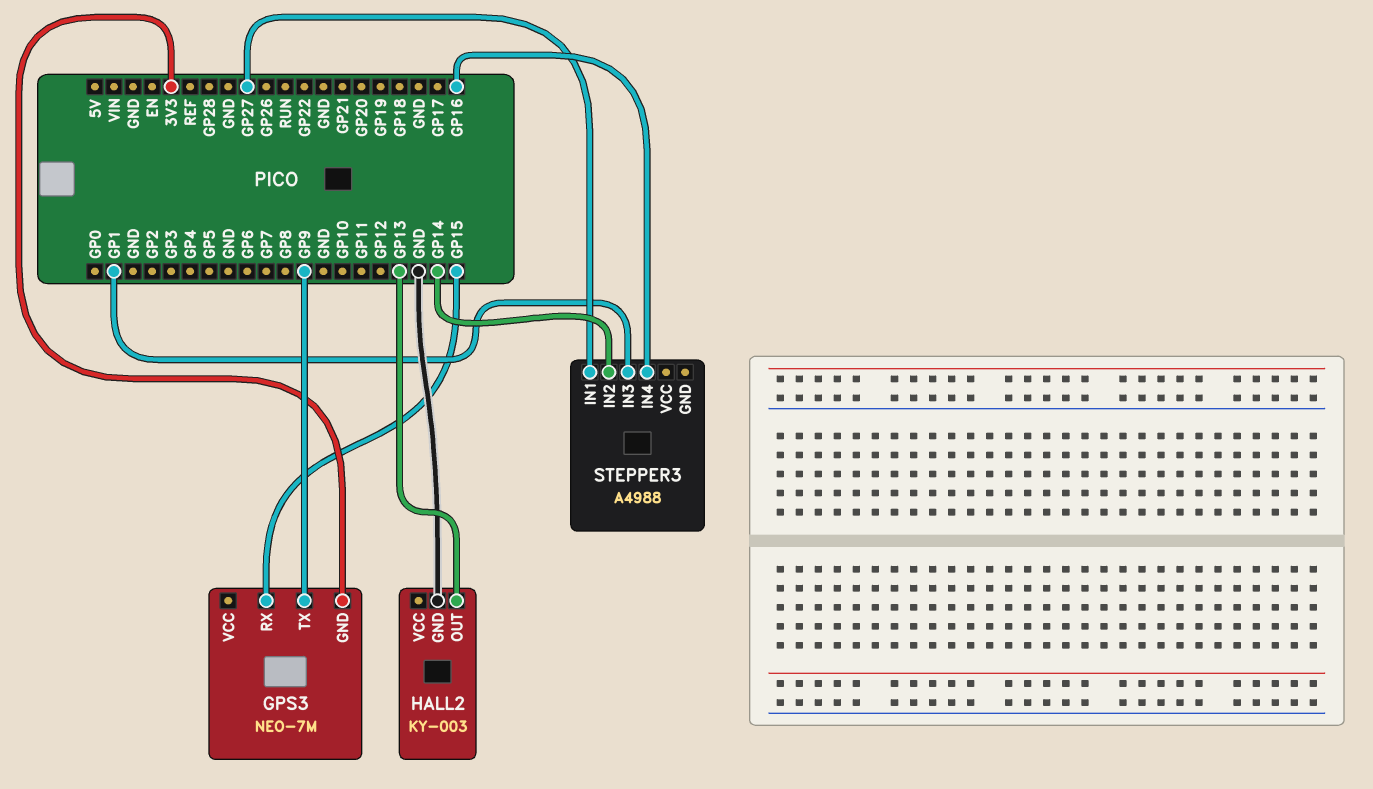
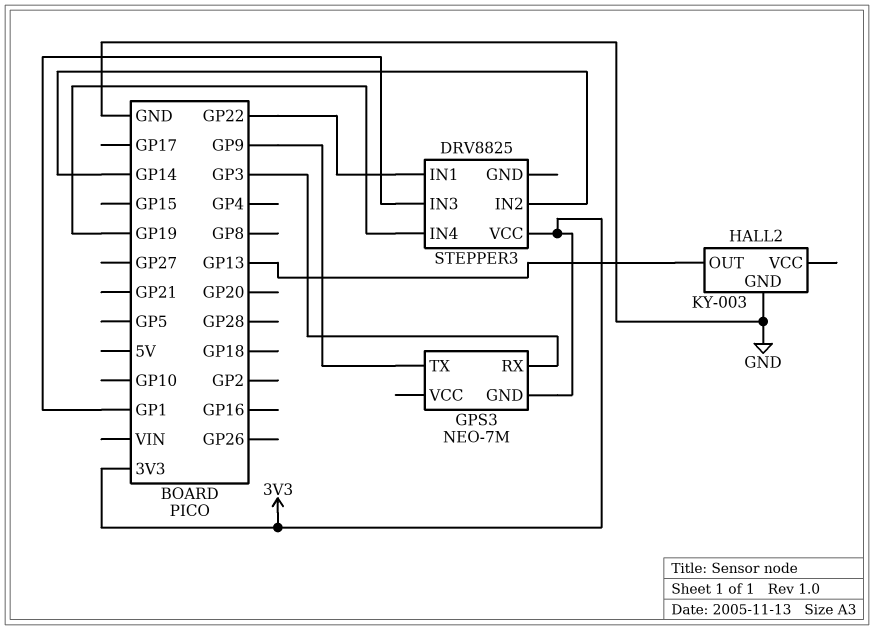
GPS3 pin RX: GP15 -> GP3
STEPPER3: A4988 -> DRV8825
STEPPER3 pin IN1: GP27 -> GP22
STEPPER3 pin IN4: GP16 -> GP19
STEPPER3 pin VCC: none -> 3V3

